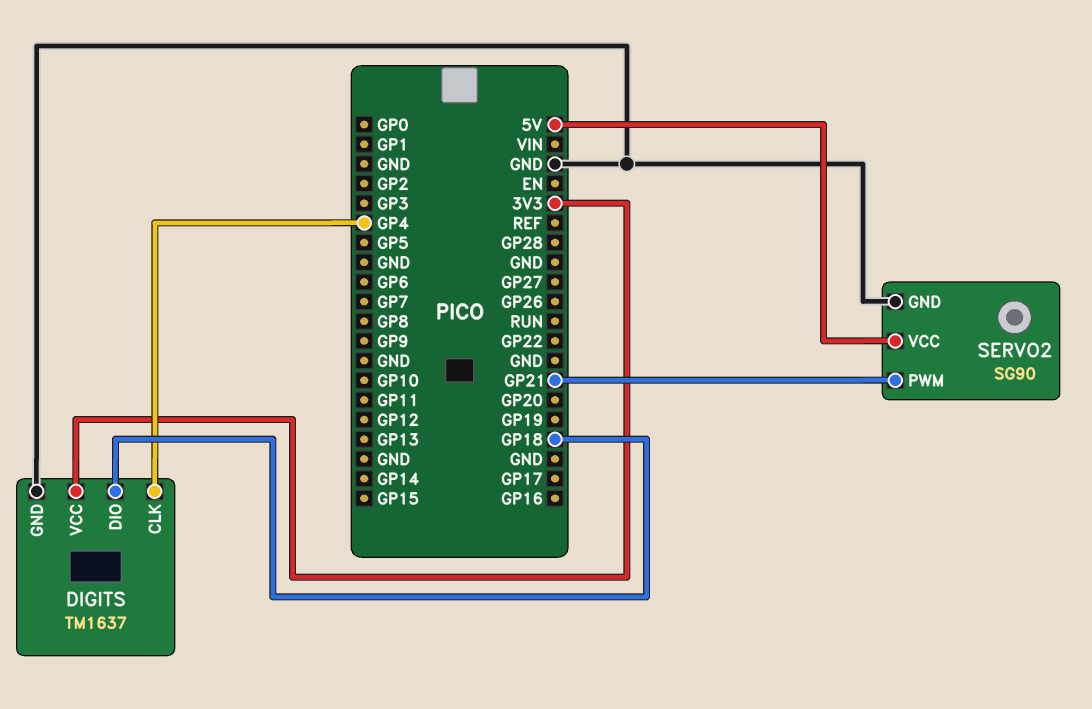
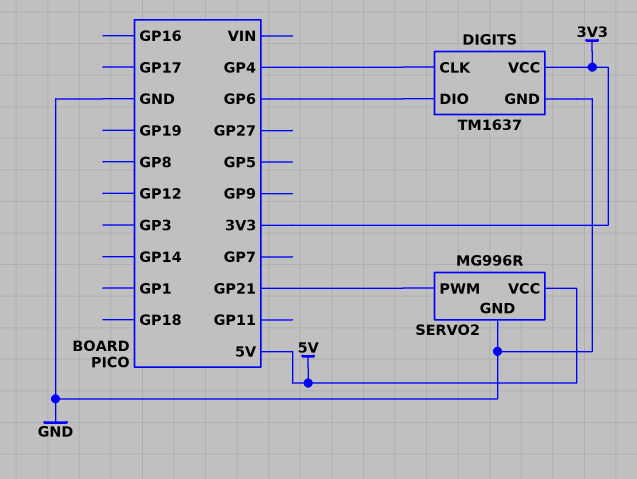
DIGITS pin DIO: GP18 -> GP6
SERVO2: SG90 -> MG996R

